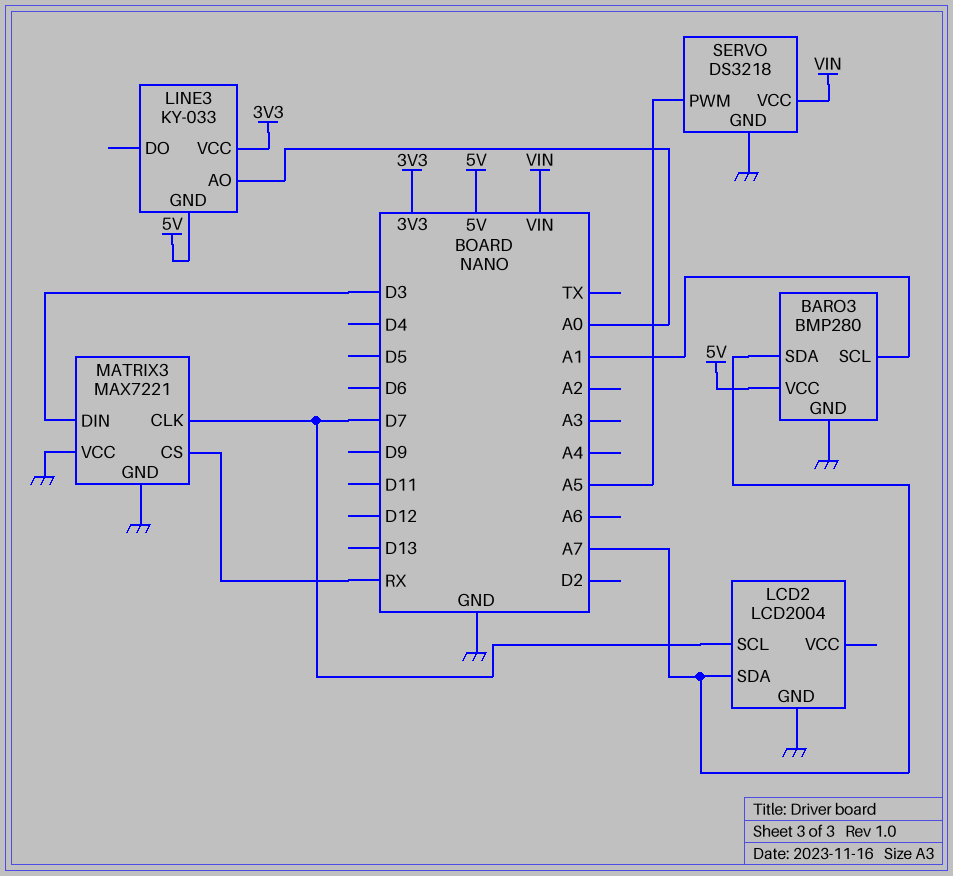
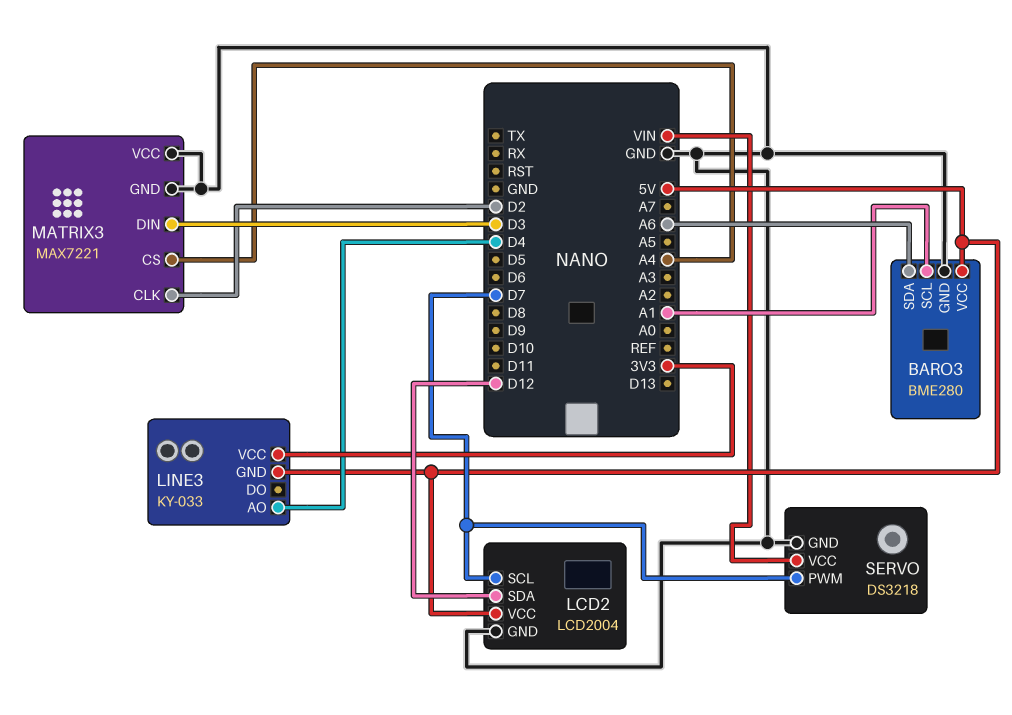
BARO3: BMP280 -> BME280
BARO3 pin SDA: A7 -> A6
LCD2 pin SDA: A7 -> D12
LCD2 pin VCC: none -> 5V
LINE3 pin AO: A0 -> D4
MATRIX3 pin CLK: D7 -> D2
MATRIX3 pin CS: RX -> A4
SERVO pin PWM: A5 -> D7

